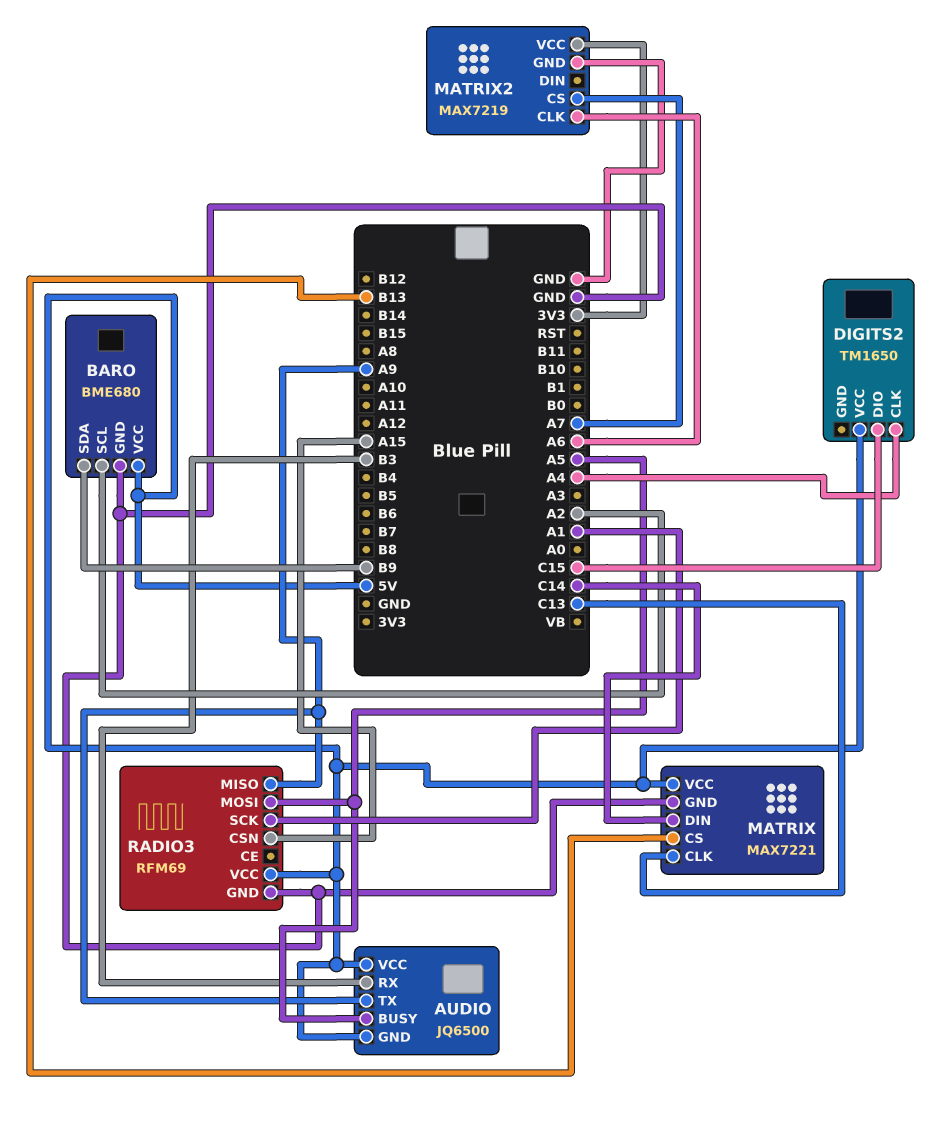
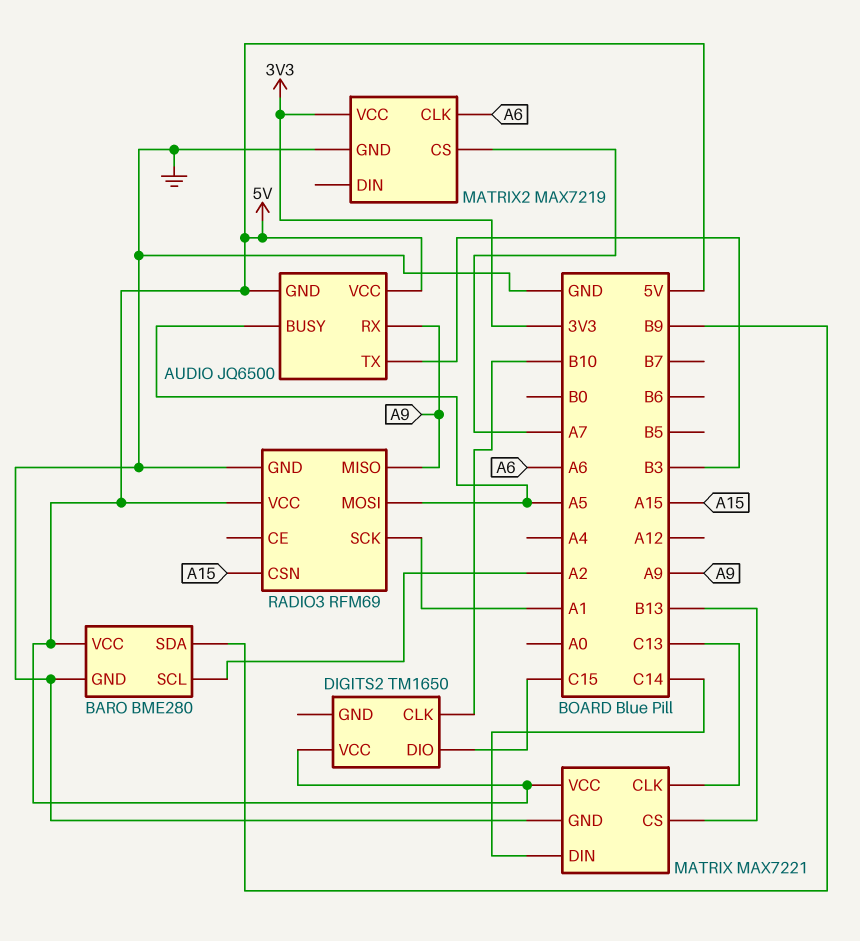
AUDIO pin RX: B3 -> A9
AUDIO pin TX: A9 -> B3
BARO: BME680 -> BME280
DIGITS2 pin CLK: A4 -> B10

